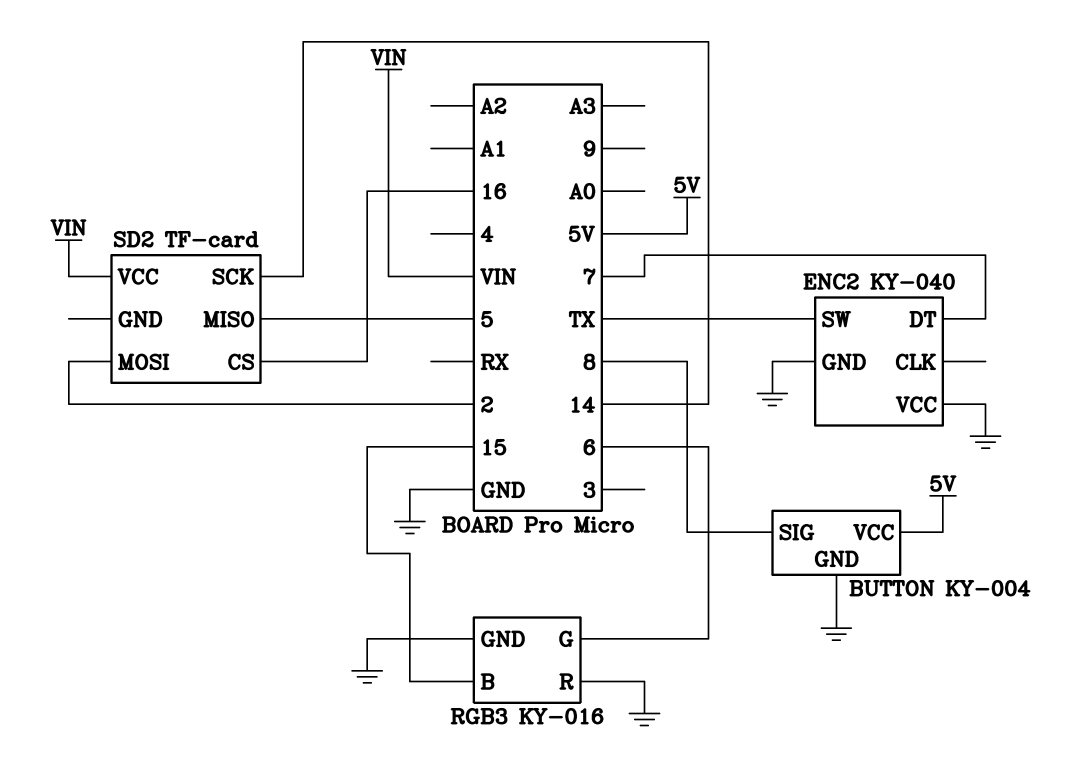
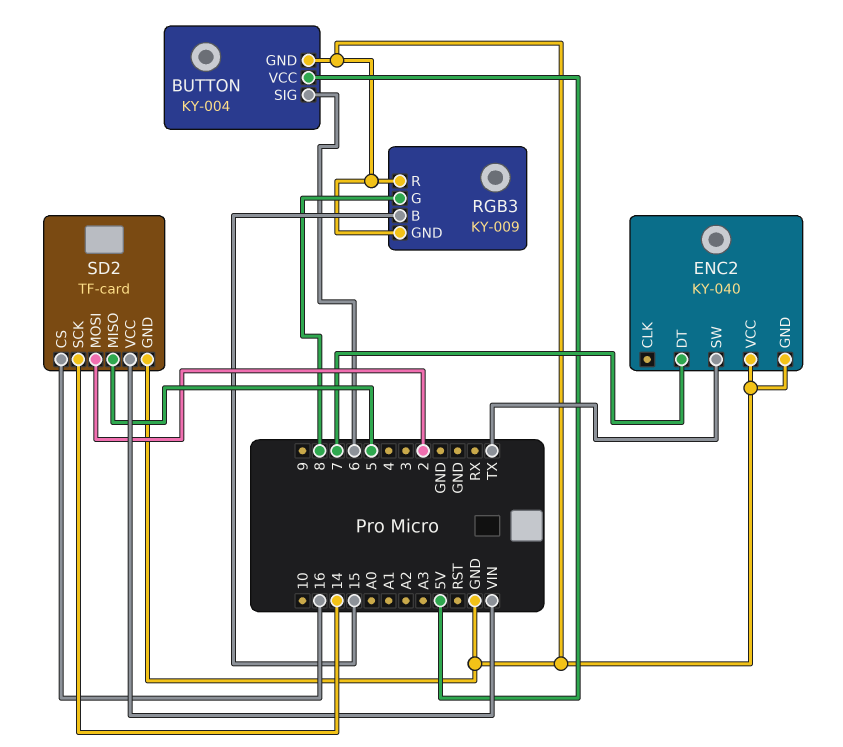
BUTTON pin SIG: 8 -> 6
RGB3: KY-016 -> KY-009
RGB3 pin G: 6 -> 8
SD2 pin GND: none -> GND

